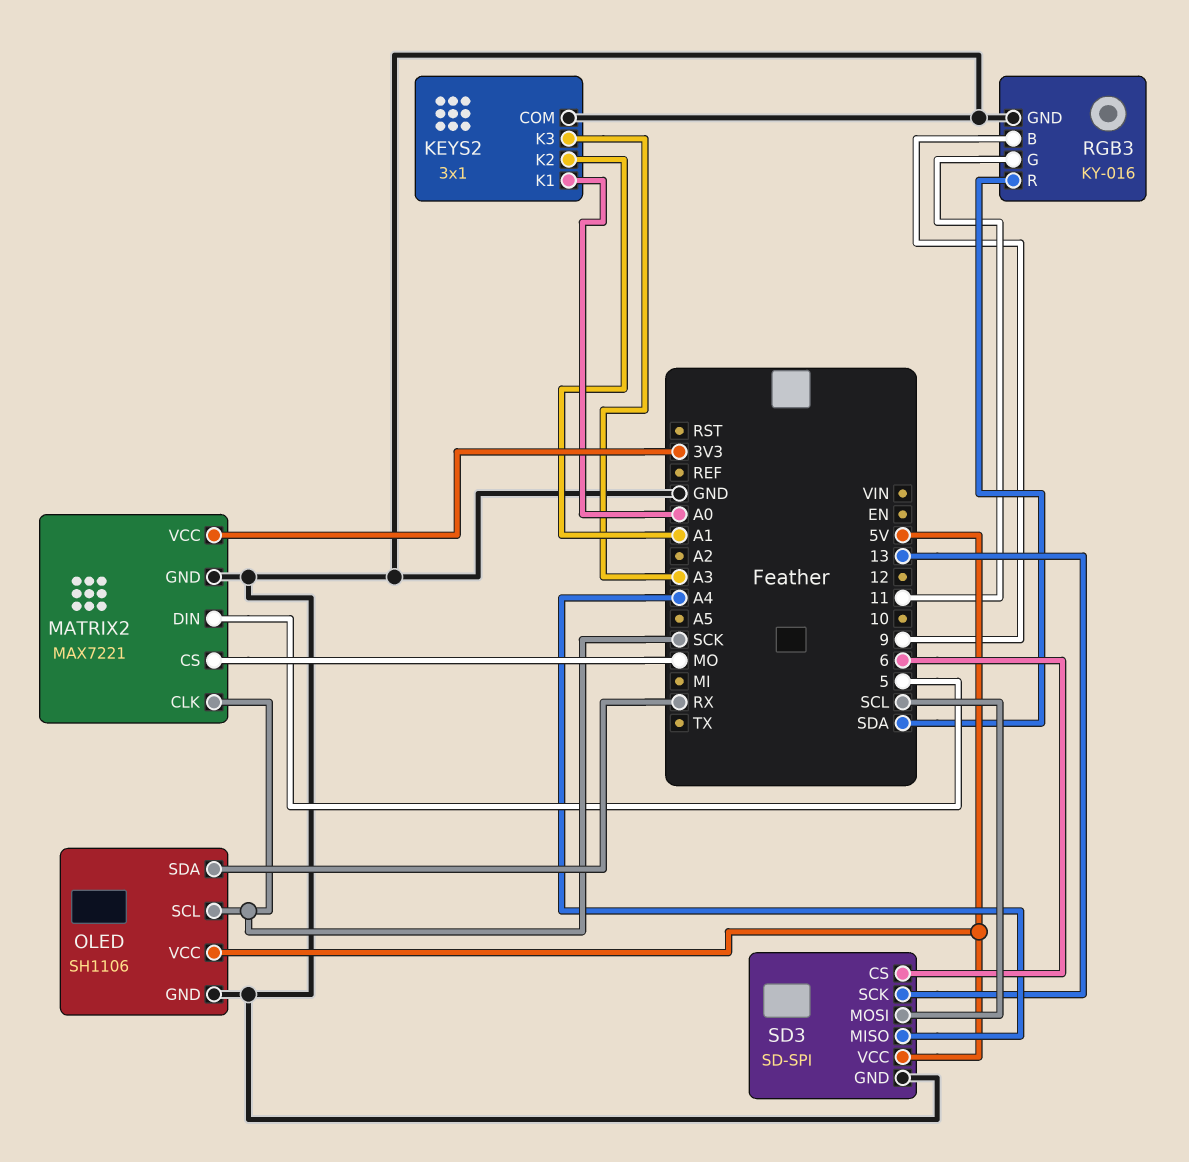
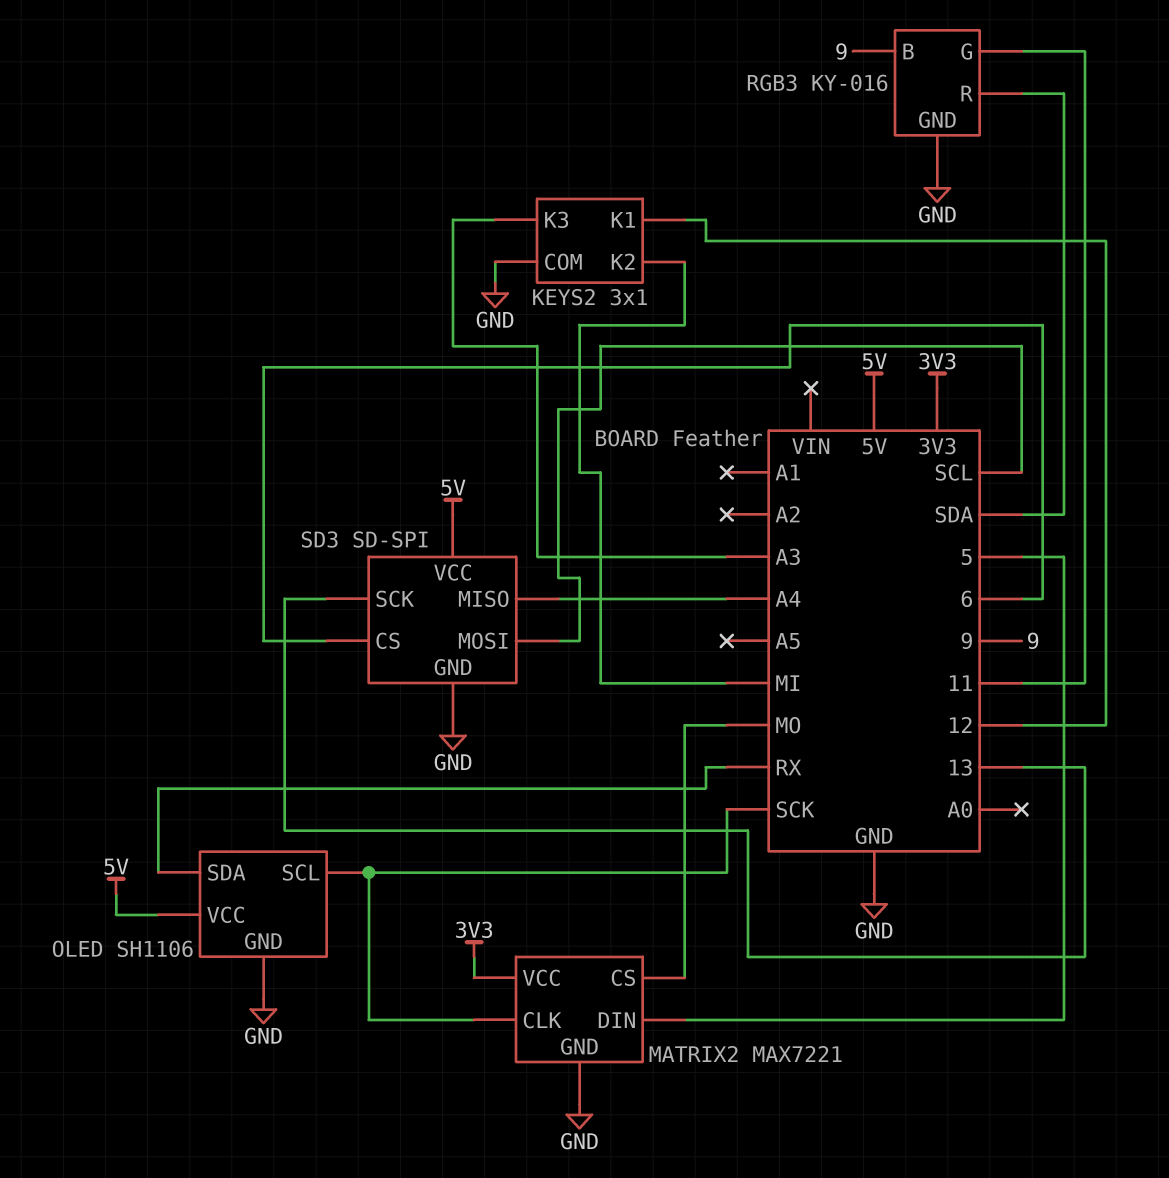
KEYS2 pin K1: A0 -> 12
KEYS2 pin K2: A1 -> MI

